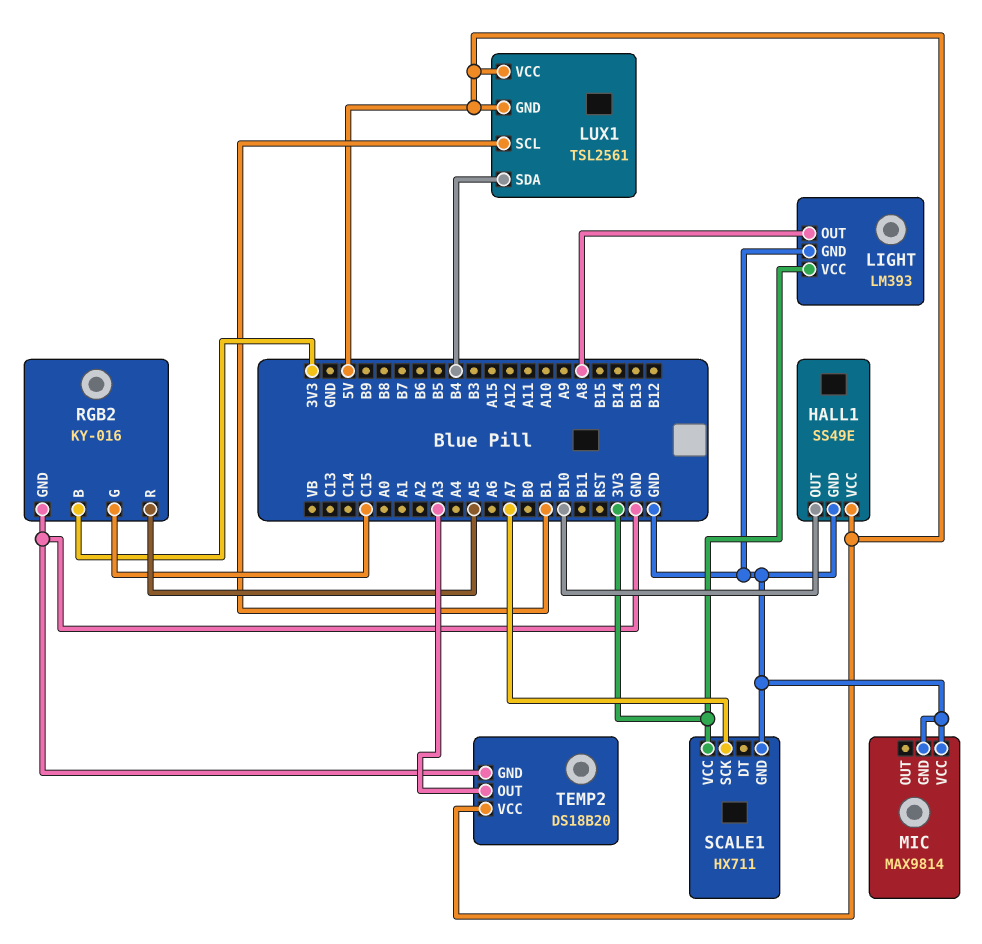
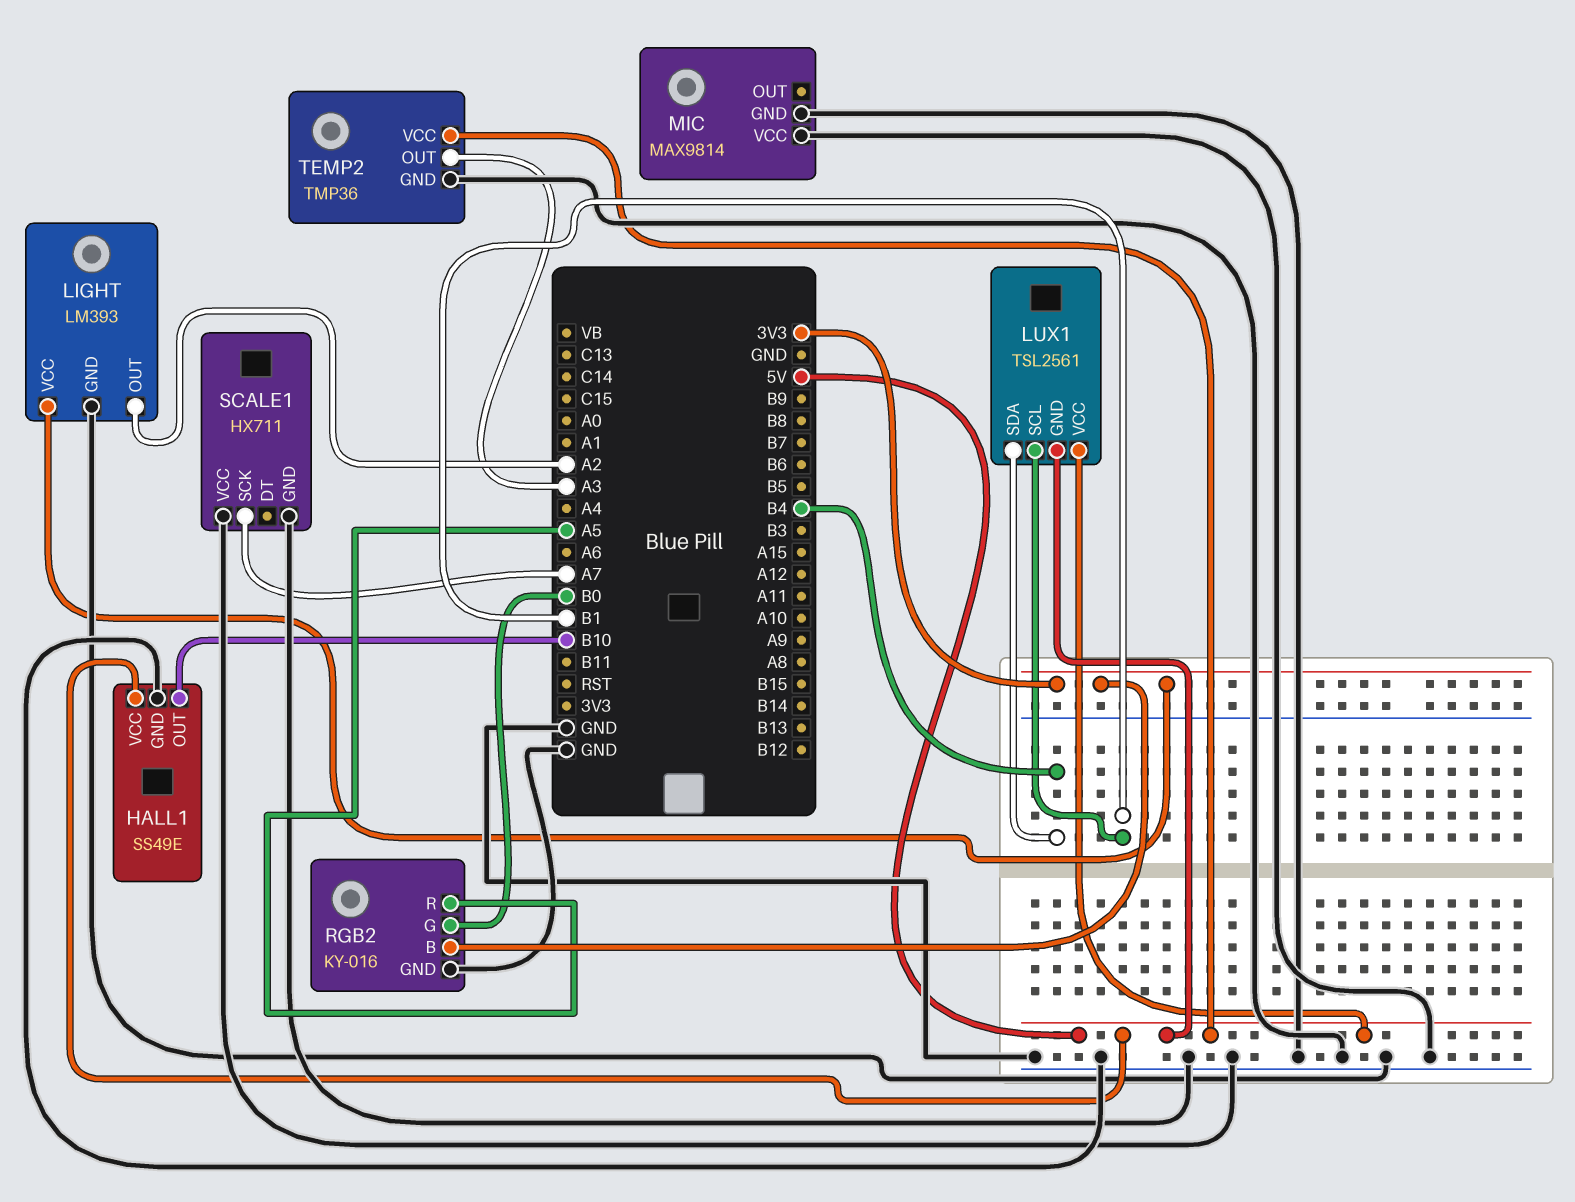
LIGHT pin OUT: A8 -> A2
RGB2 pin G: C15 -> B0
SCALE1 pin VCC: 3V3 -> GND
TEMP2: DS18B20 -> TMP36

